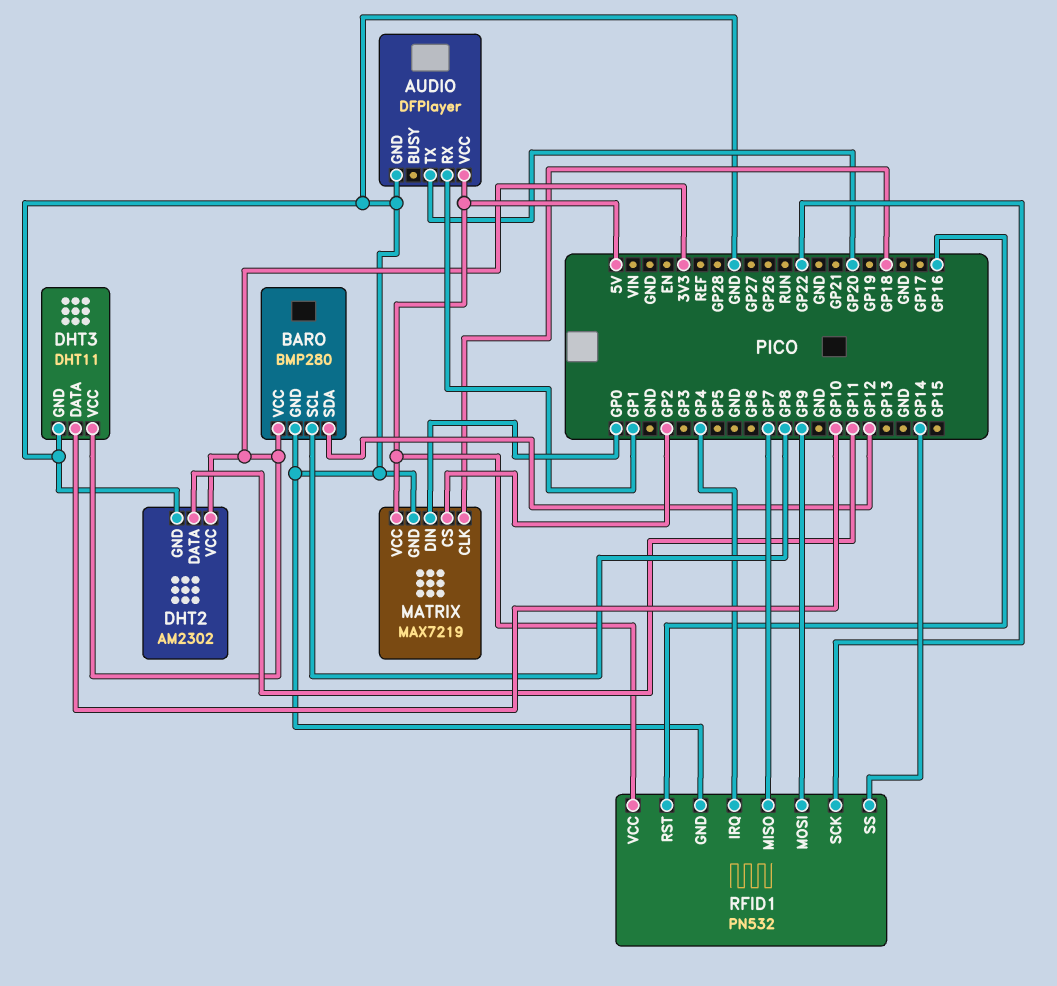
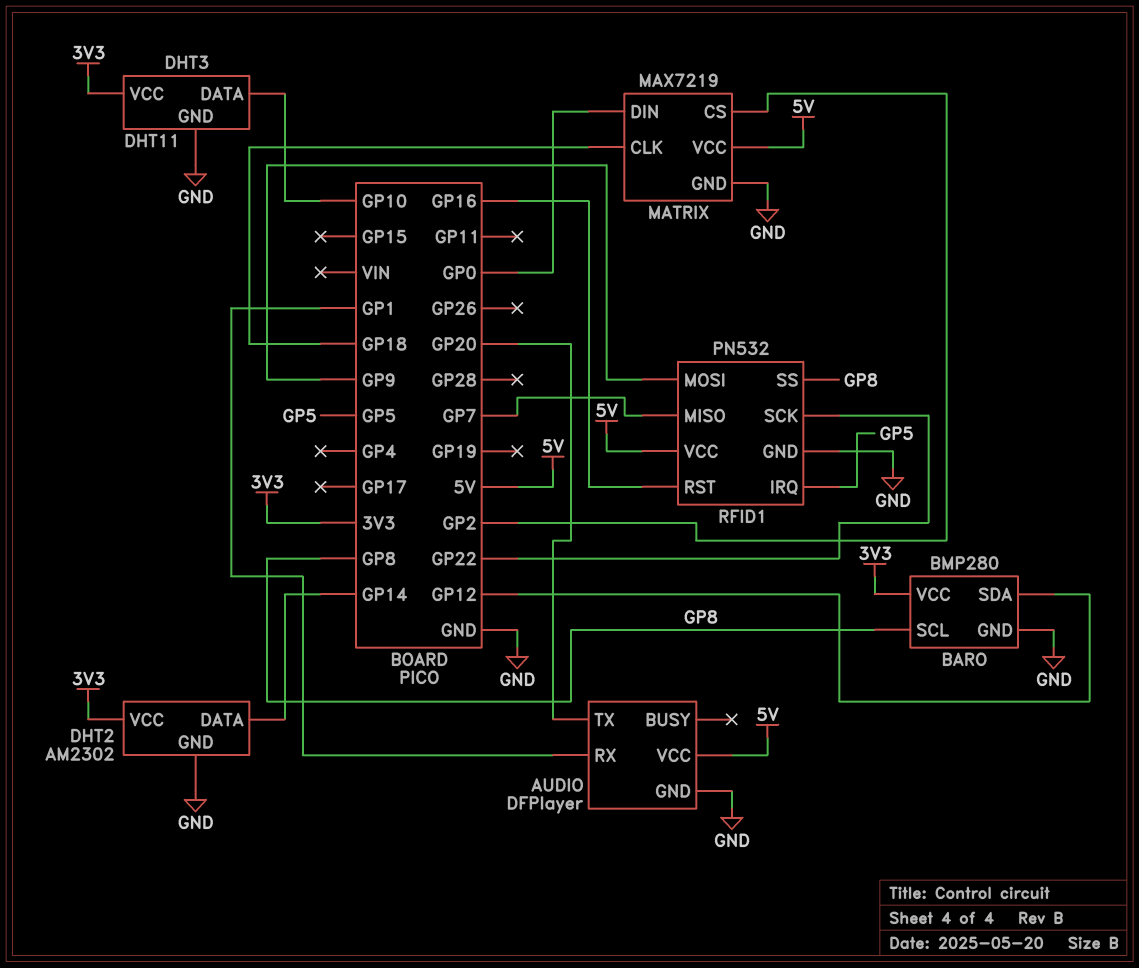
DHT2 pin DATA: GP11 -> GP14
RFID1 pin IRQ: GP4 -> GP5
RFID1 pin SS: GP14 -> GP8

